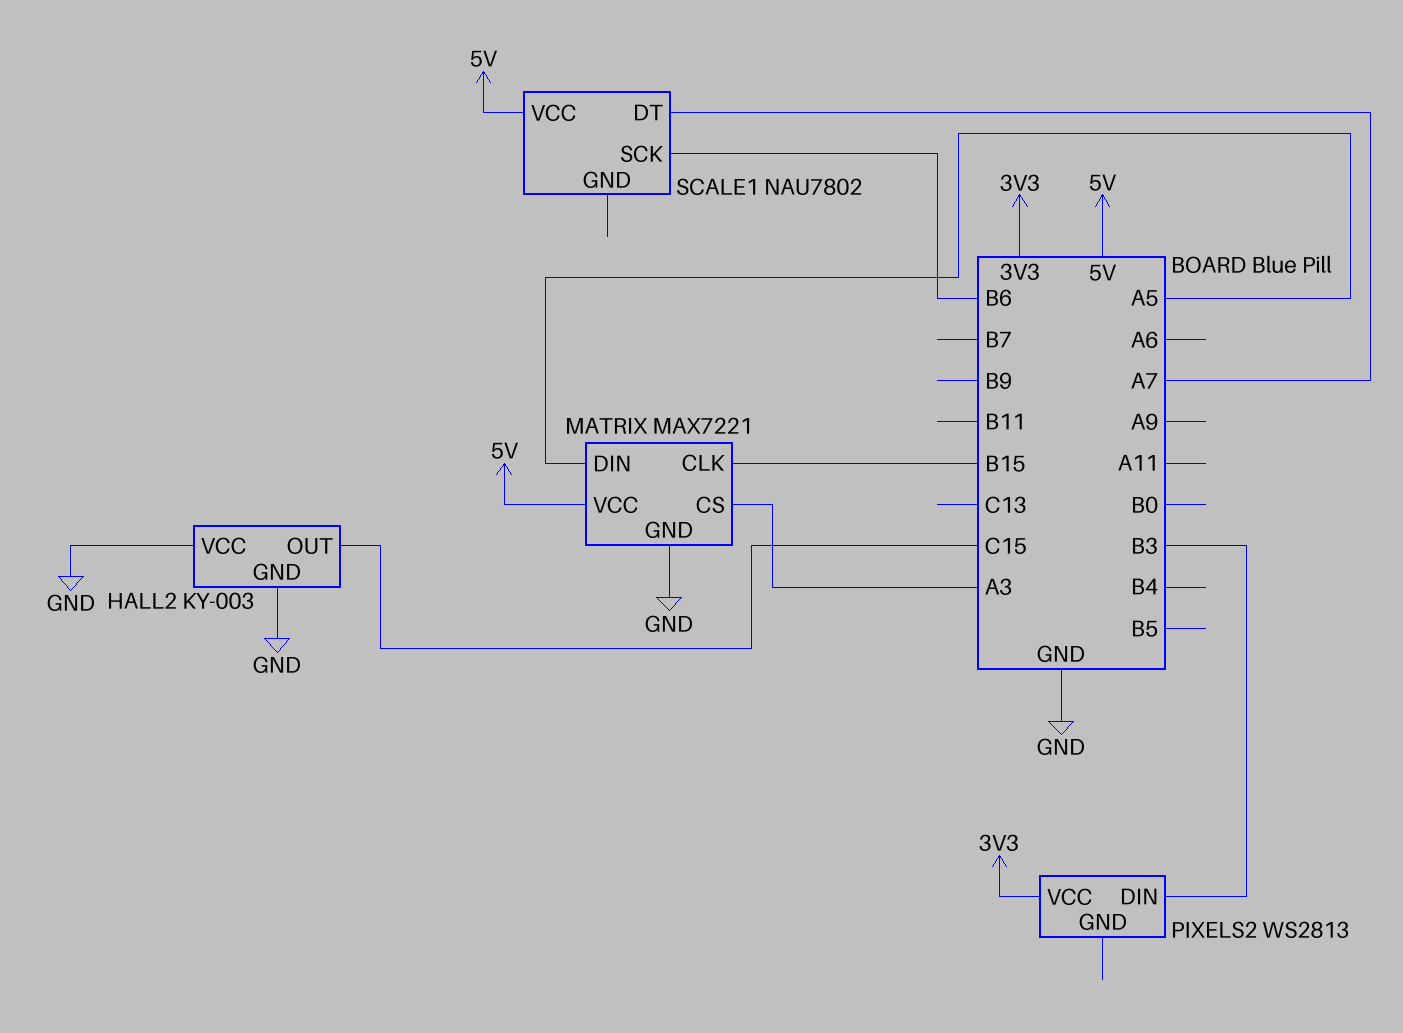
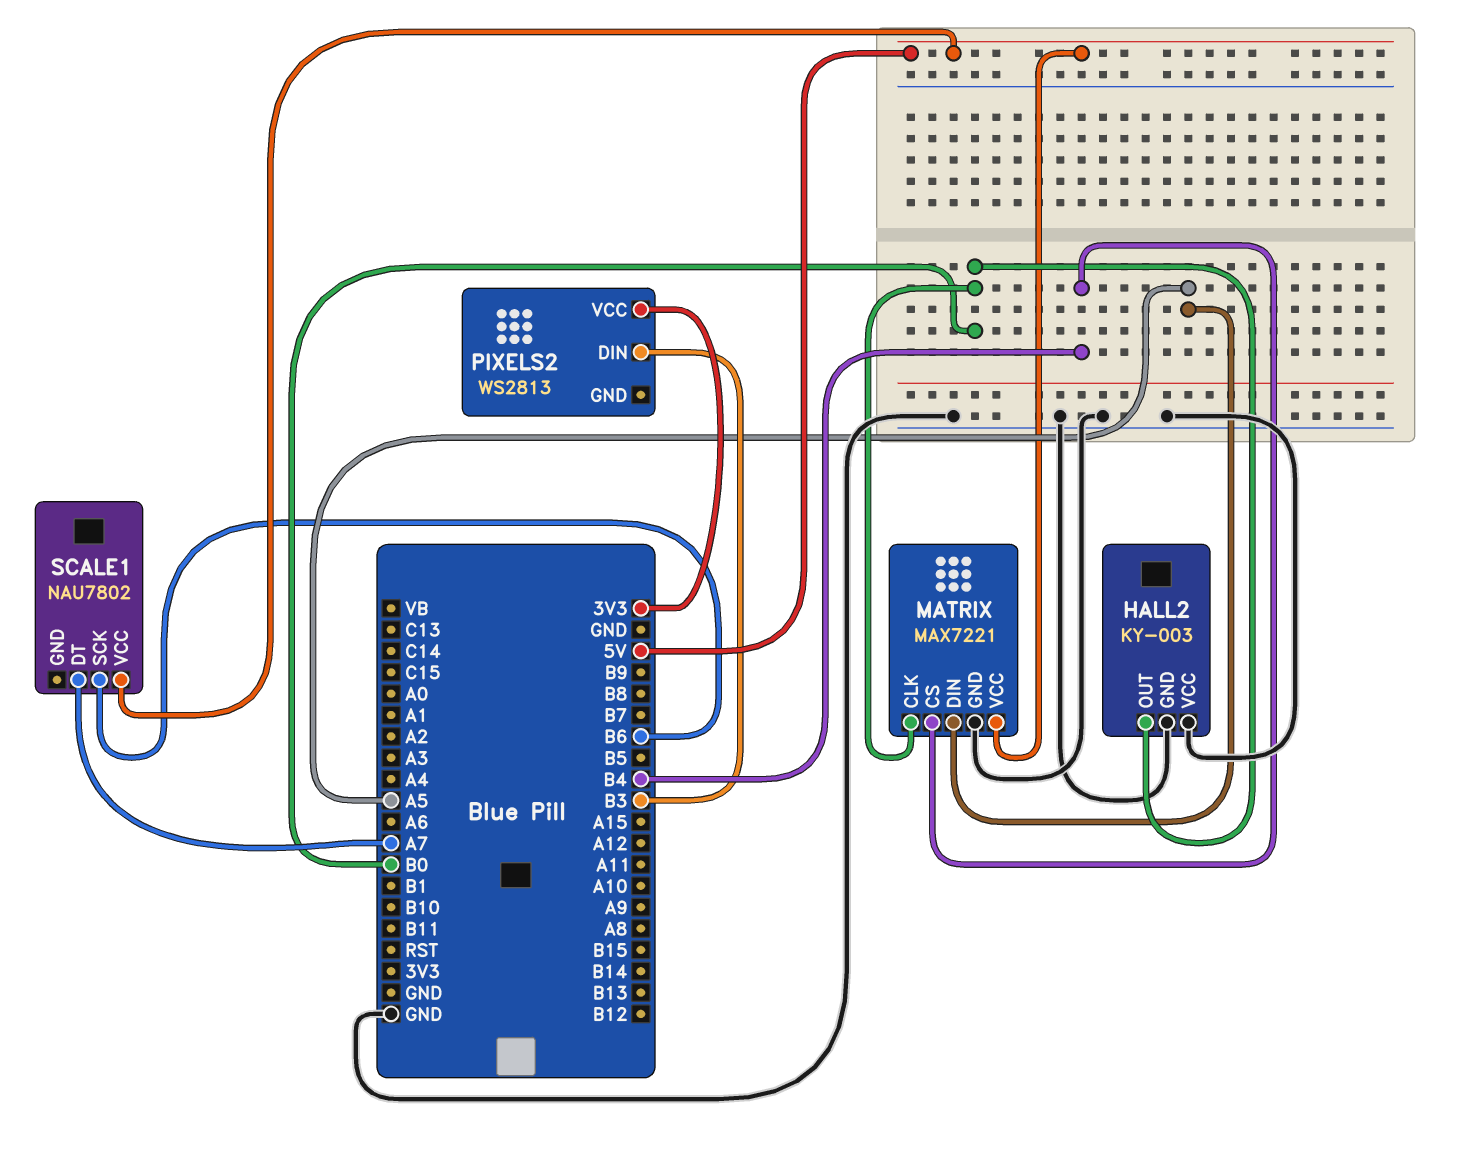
HALL2 pin OUT: C15 -> B0
MATRIX pin CLK: B15 -> B0
MATRIX pin CS: A3 -> B4

